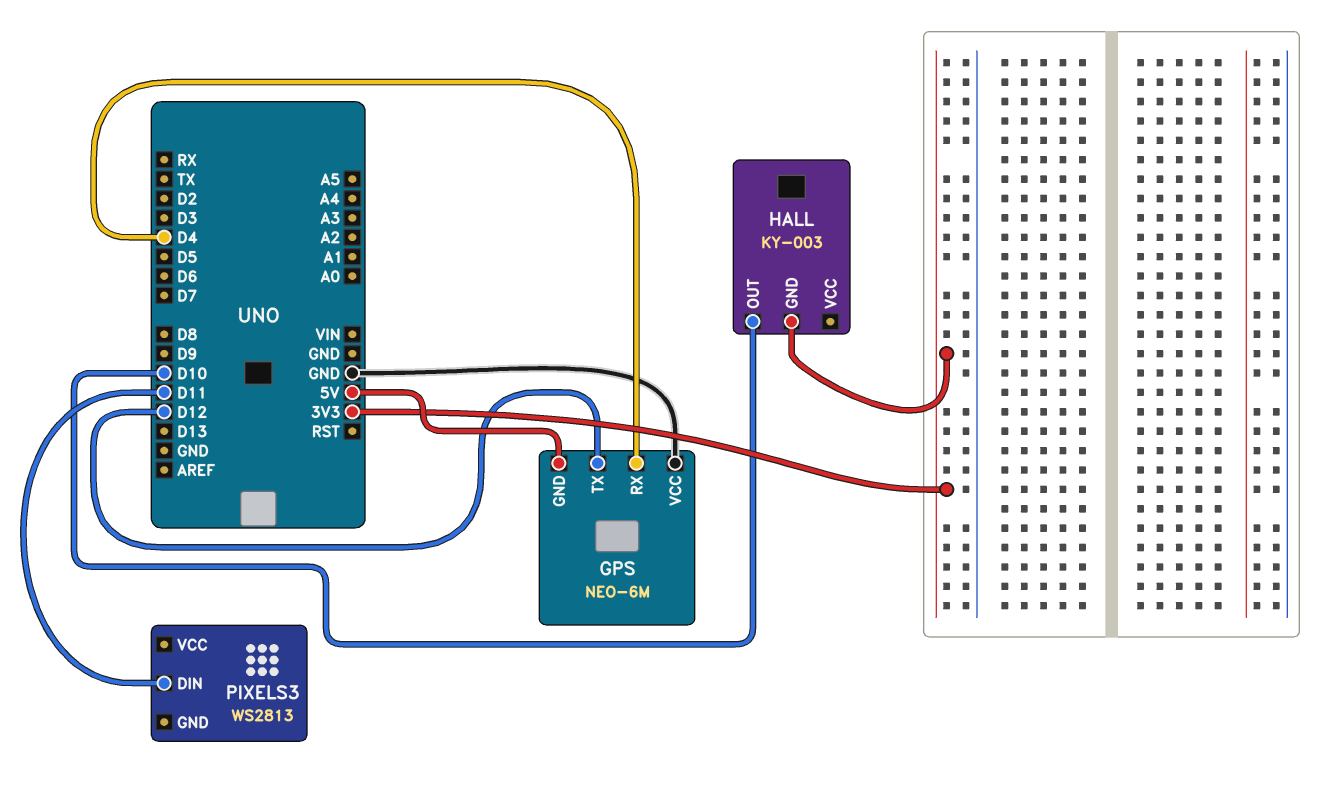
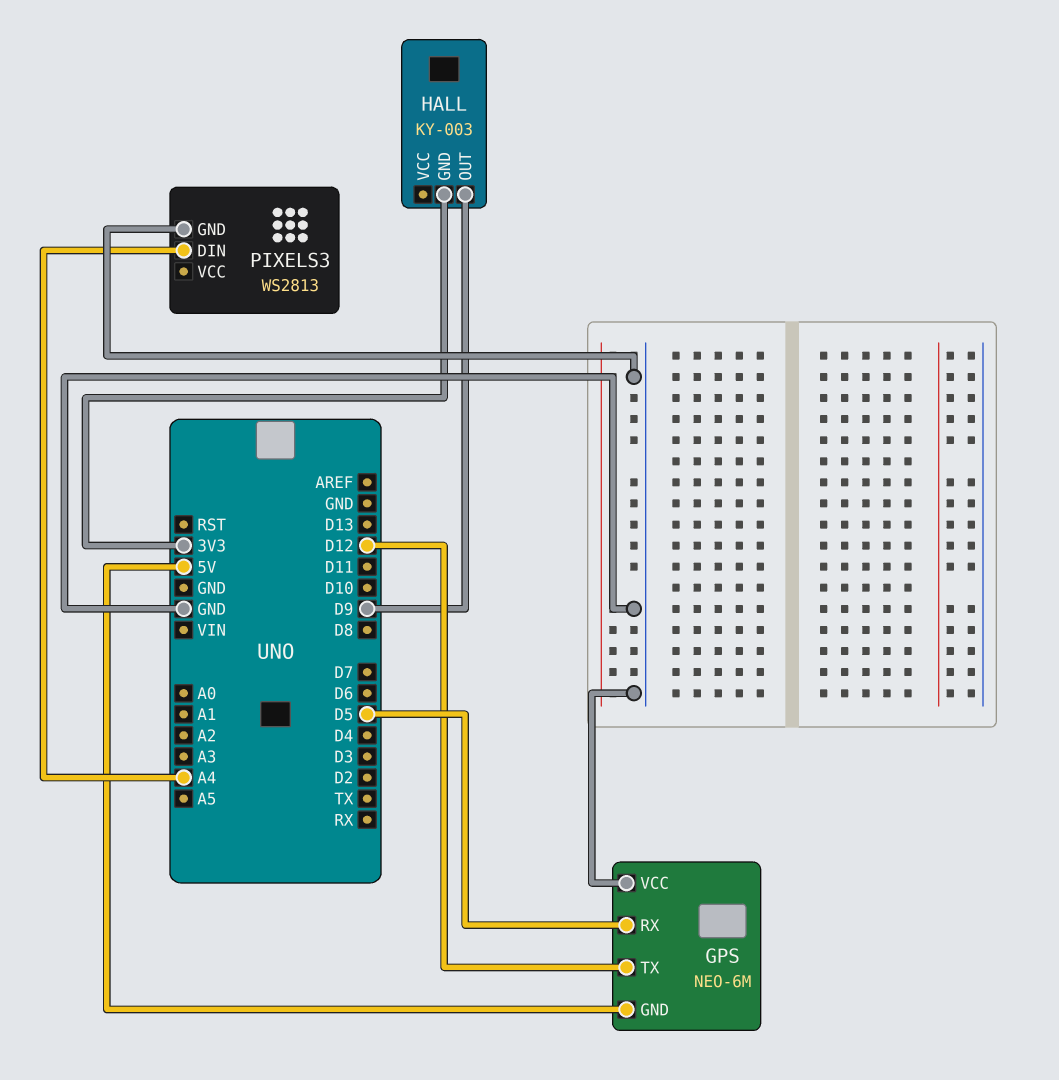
GPS pin RX: D4 -> D5
HALL pin OUT: D10 -> D9
PIXELS3 pin DIN: D11 -> A4
PIXELS3 pin GND: none -> GND

